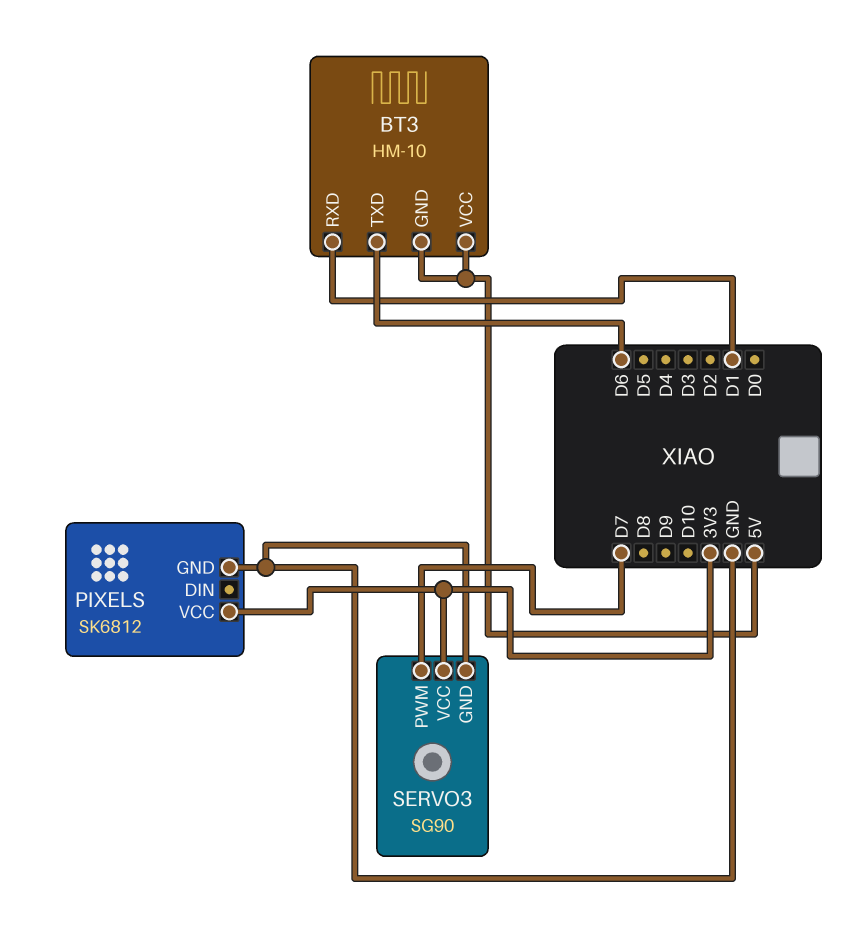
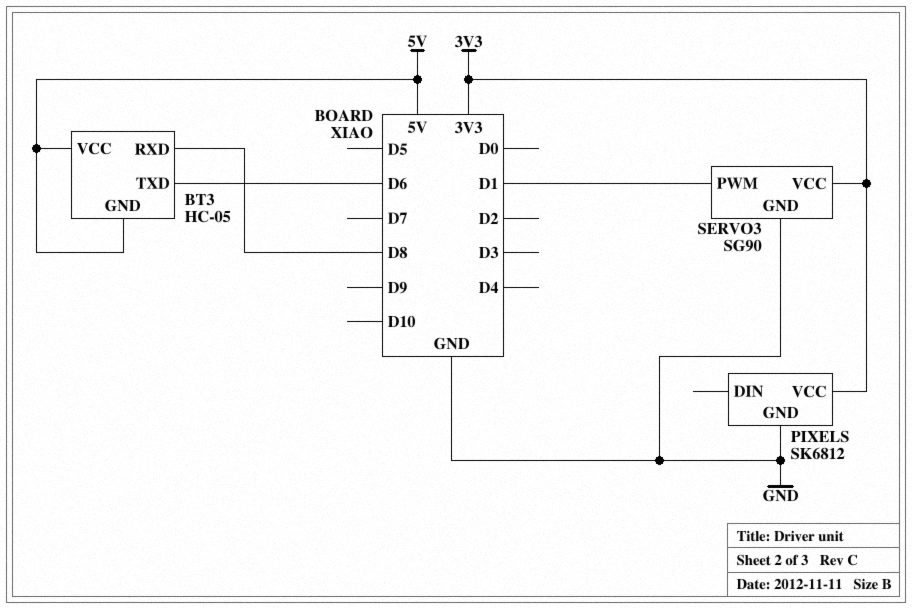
BT3: HM-10 -> HC-05
BT3 pin RXD: D1 -> D8
SERVO3 pin PWM: D7 -> D1

